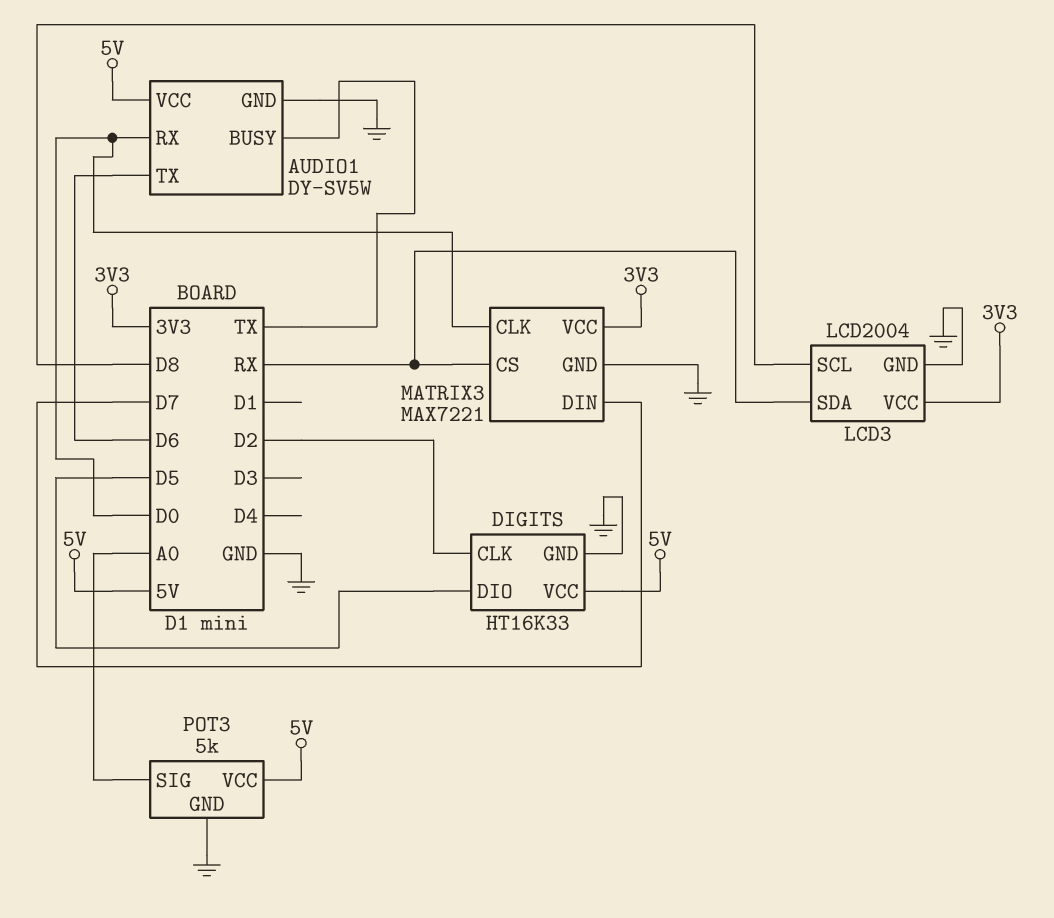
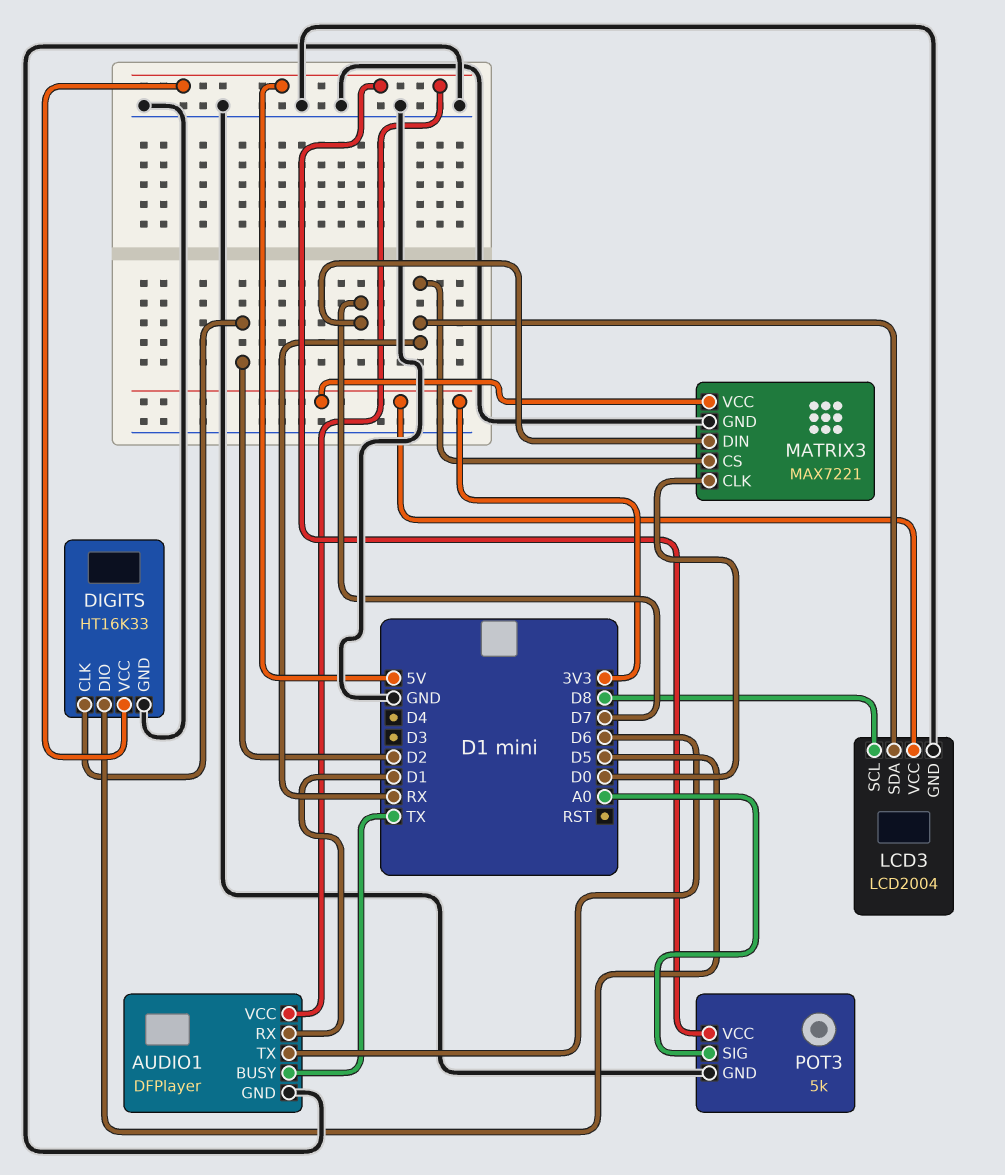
AUDIO1: DY-SV5W -> DFPlayer
AUDIO1 pin RX: D0 -> D1

